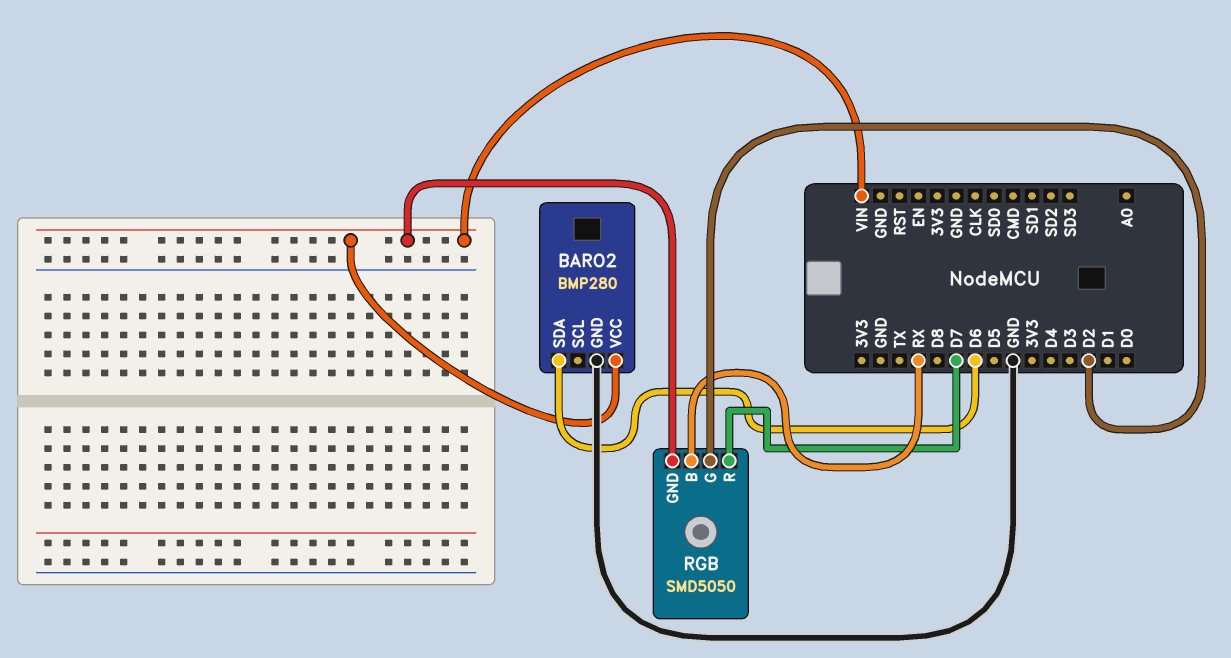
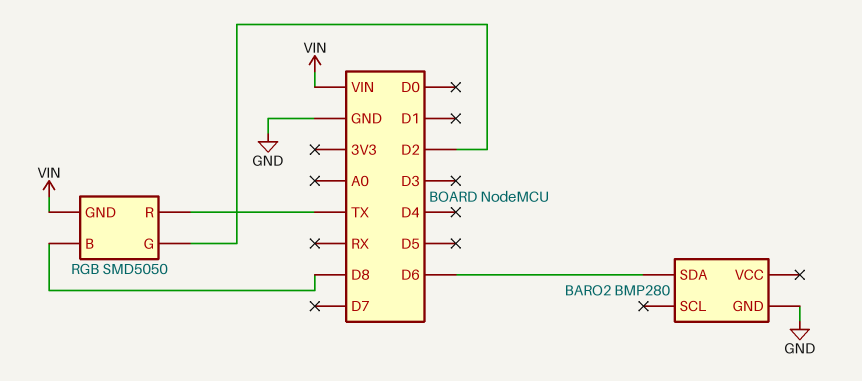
BARO2 pin VCC: VIN -> none
RGB pin B: RX -> D8
RGB pin R: D7 -> TX

